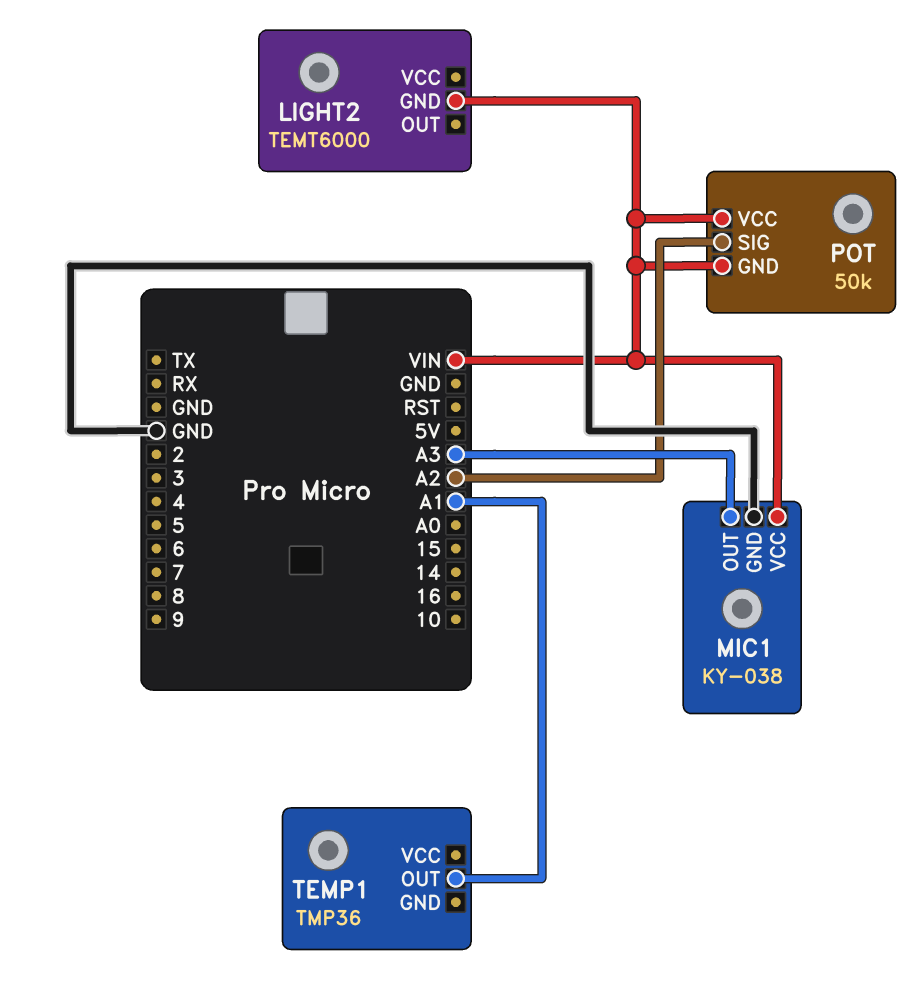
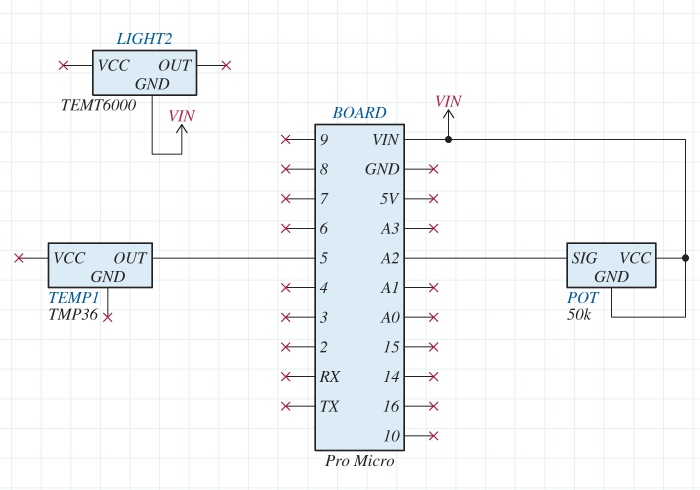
MIC1: KY-038 -> none
MIC1 pin GND: GND -> none
MIC1 pin OUT: A3 -> none
MIC1 pin VCC: VIN -> none
TEMP1 pin OUT: A1 -> 5

